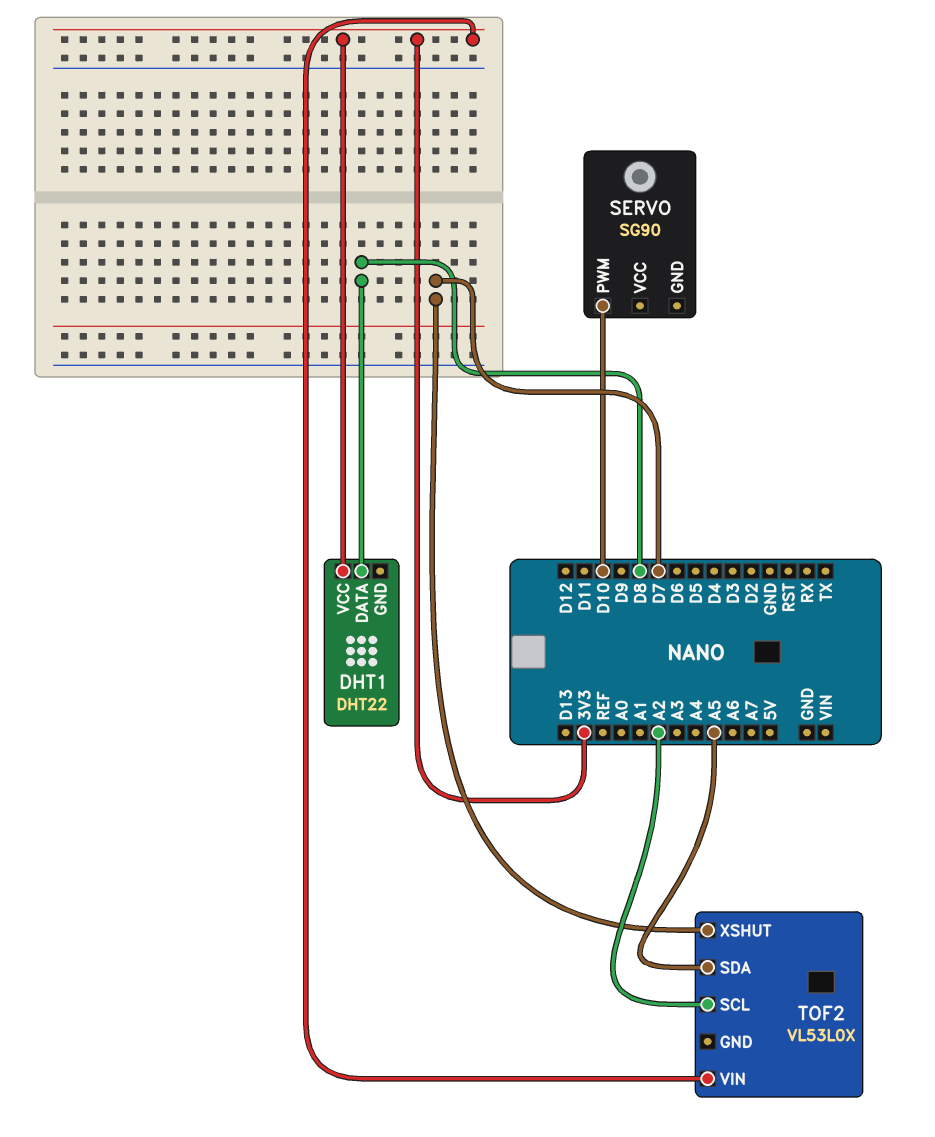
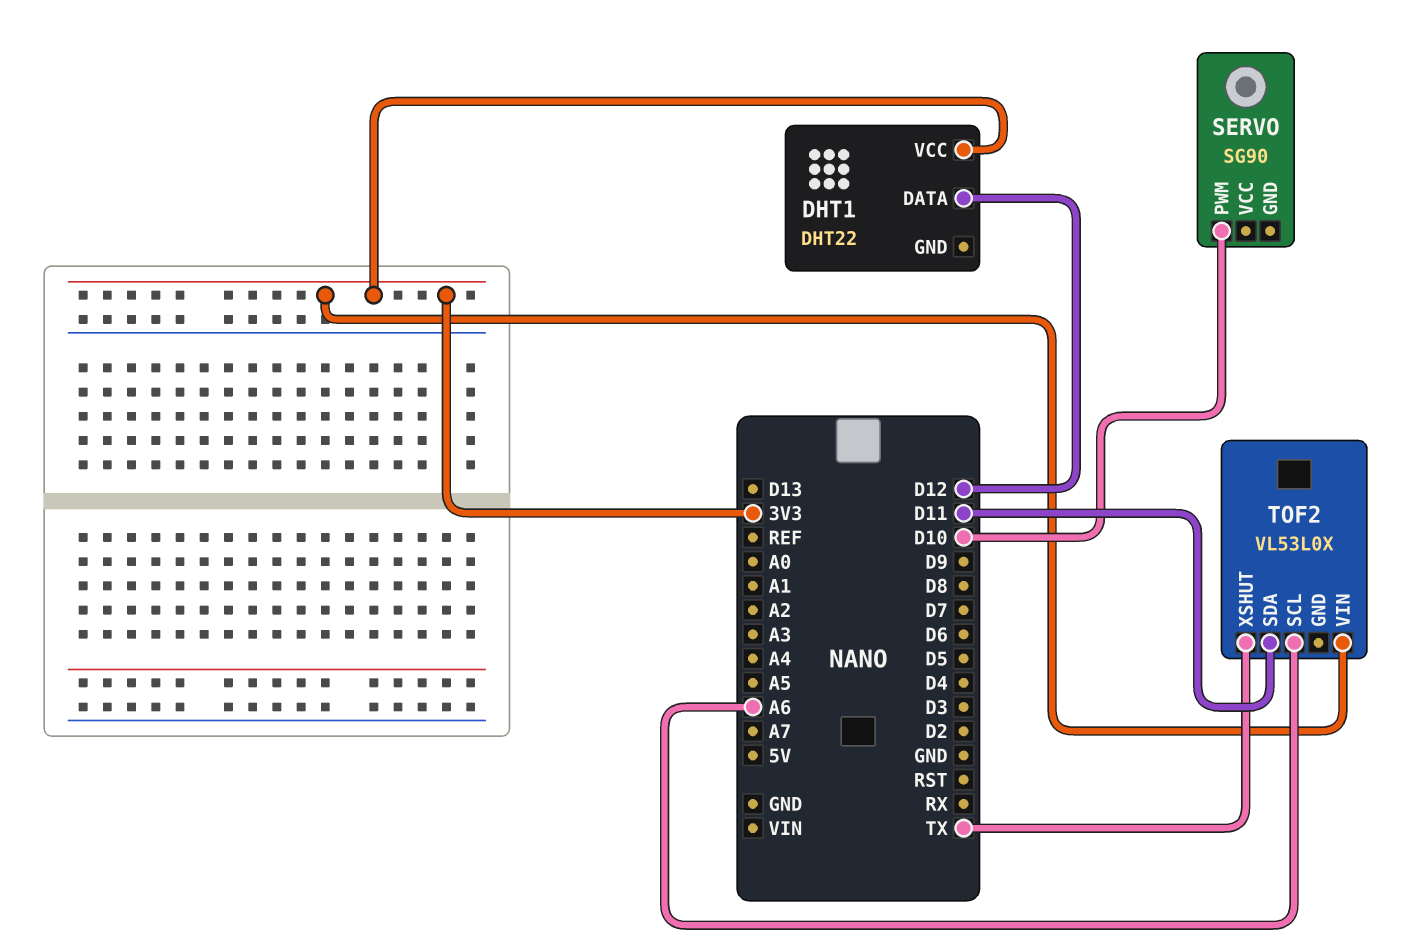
DHT1 pin DATA: D8 -> D12
TOF2 pin SCL: A2 -> A6
TOF2 pin SDA: A5 -> D11
TOF2 pin XSHUT: D7 -> TX

